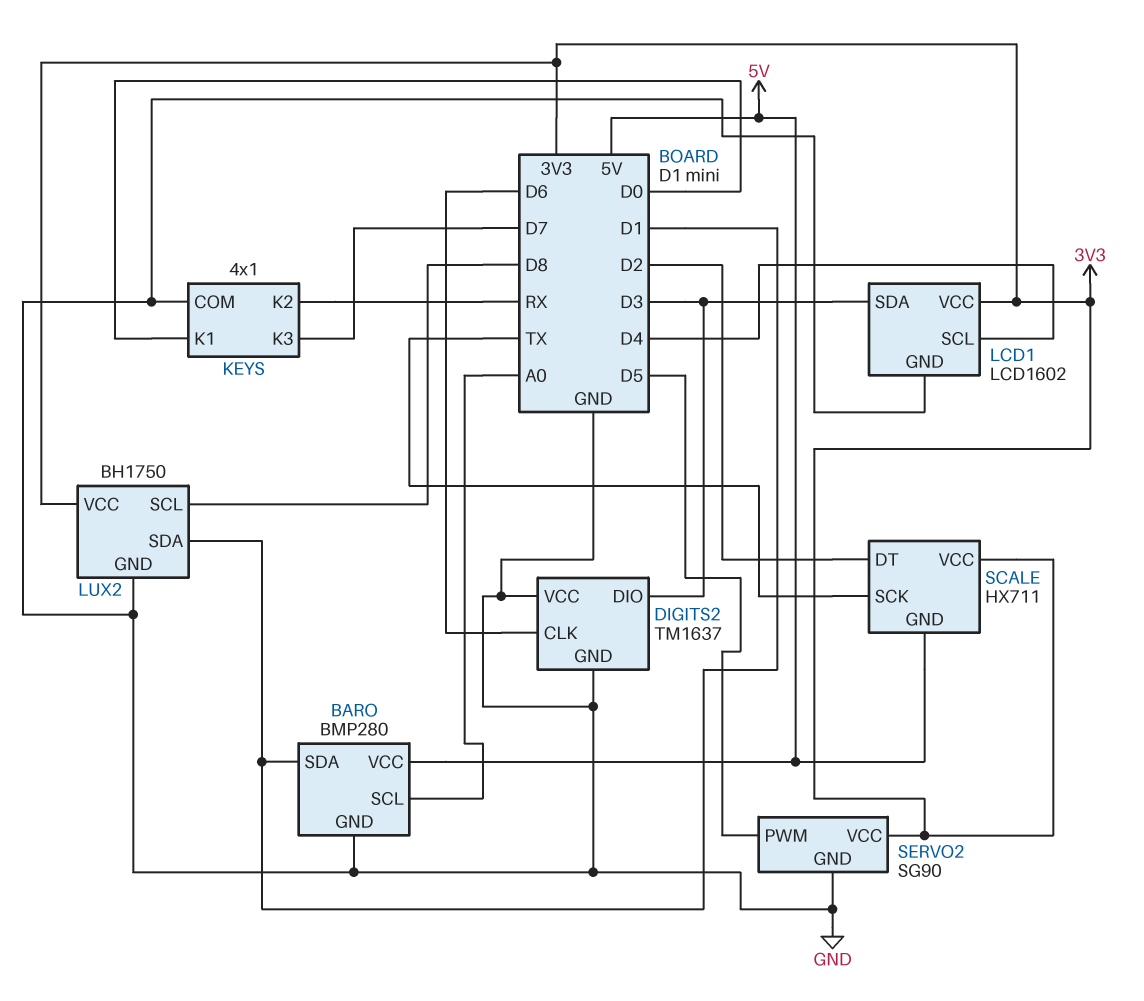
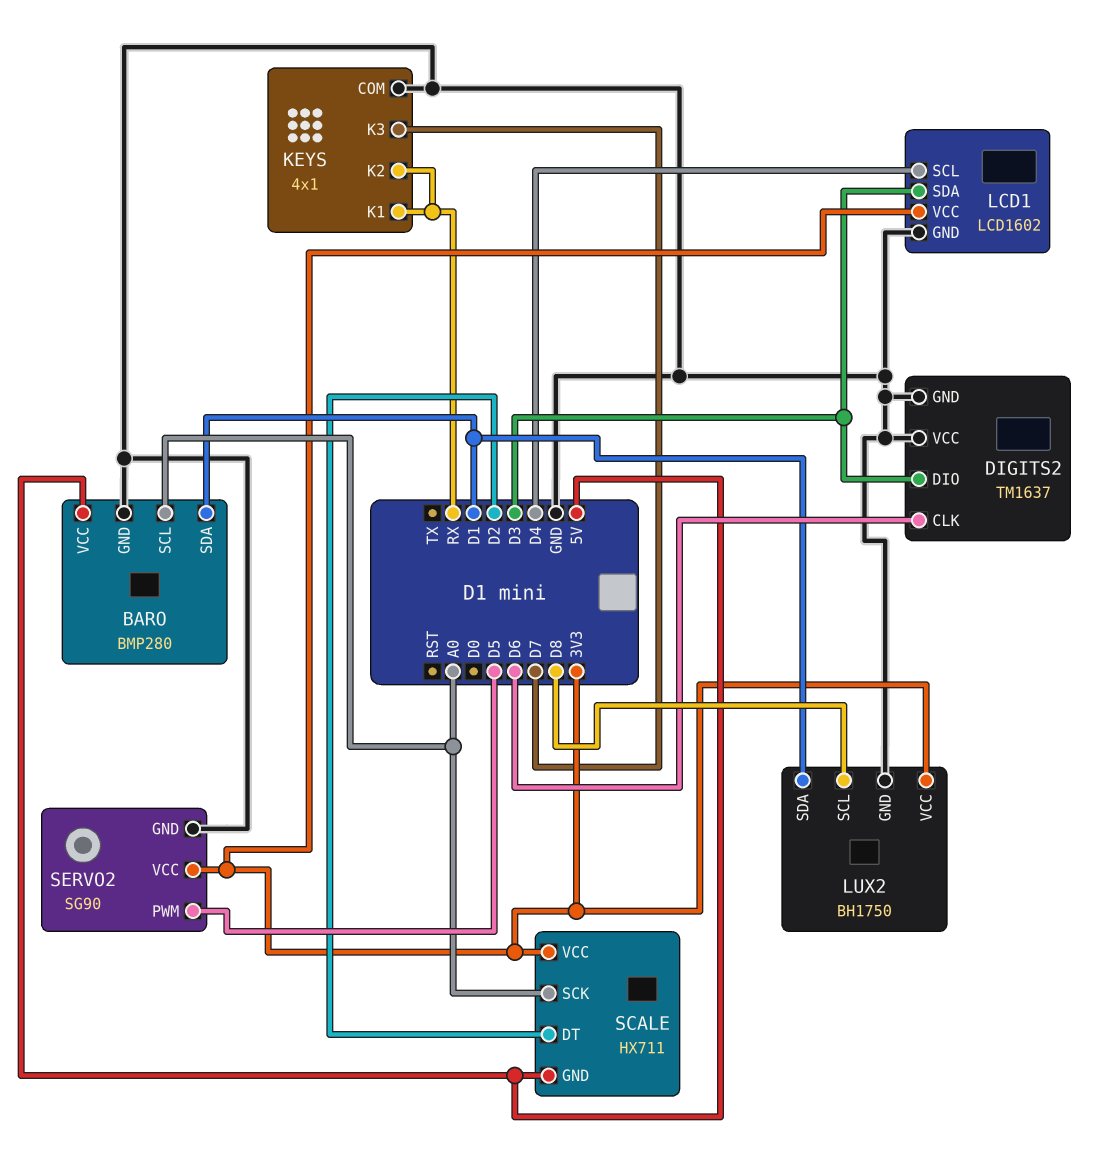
KEYS pin K1: D0 -> RX
SCALE pin SCK: TX -> A0

